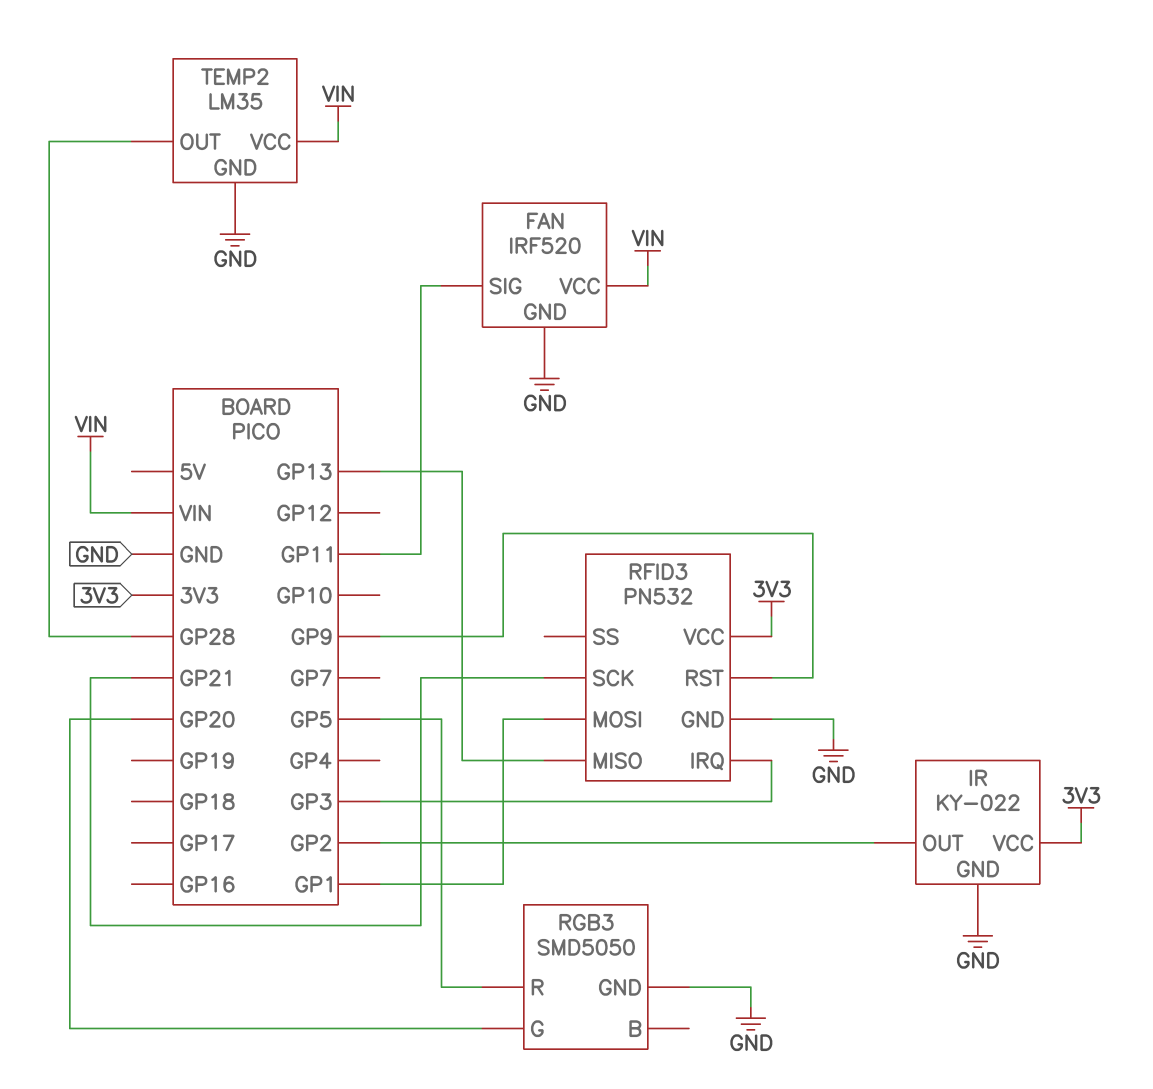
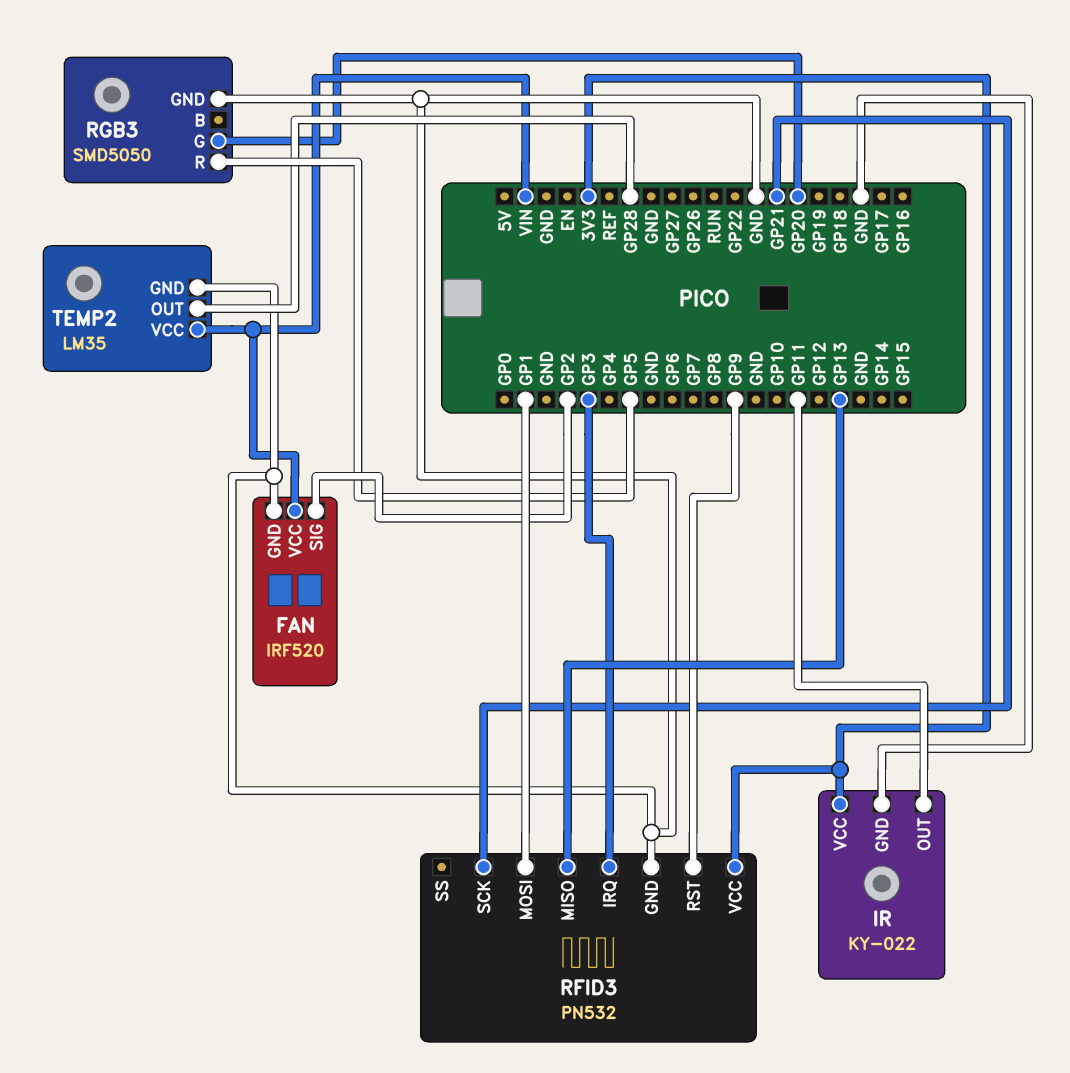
FAN pin SIG: GP11 -> GP2
IR pin OUT: GP2 -> GP11

